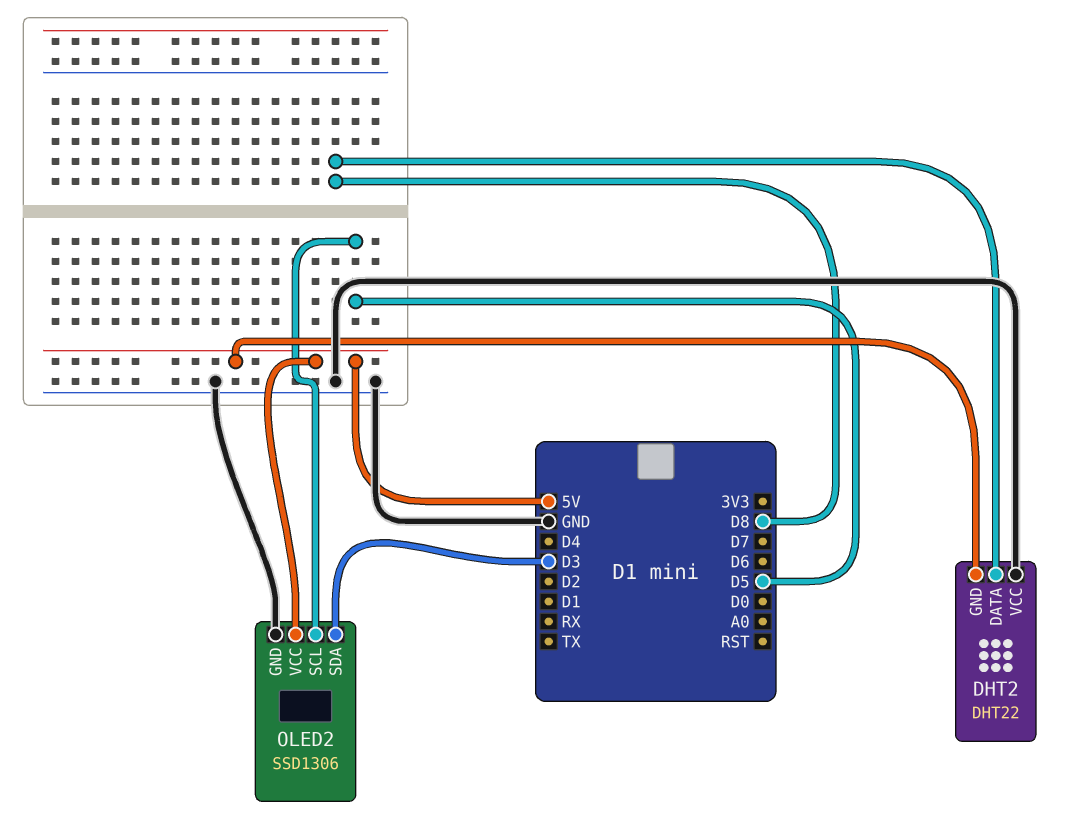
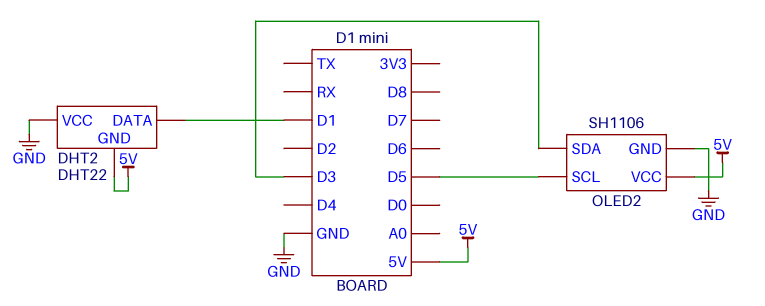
DHT2 pin DATA: D8 -> D1
OLED2: SSD1306 -> SH1106

